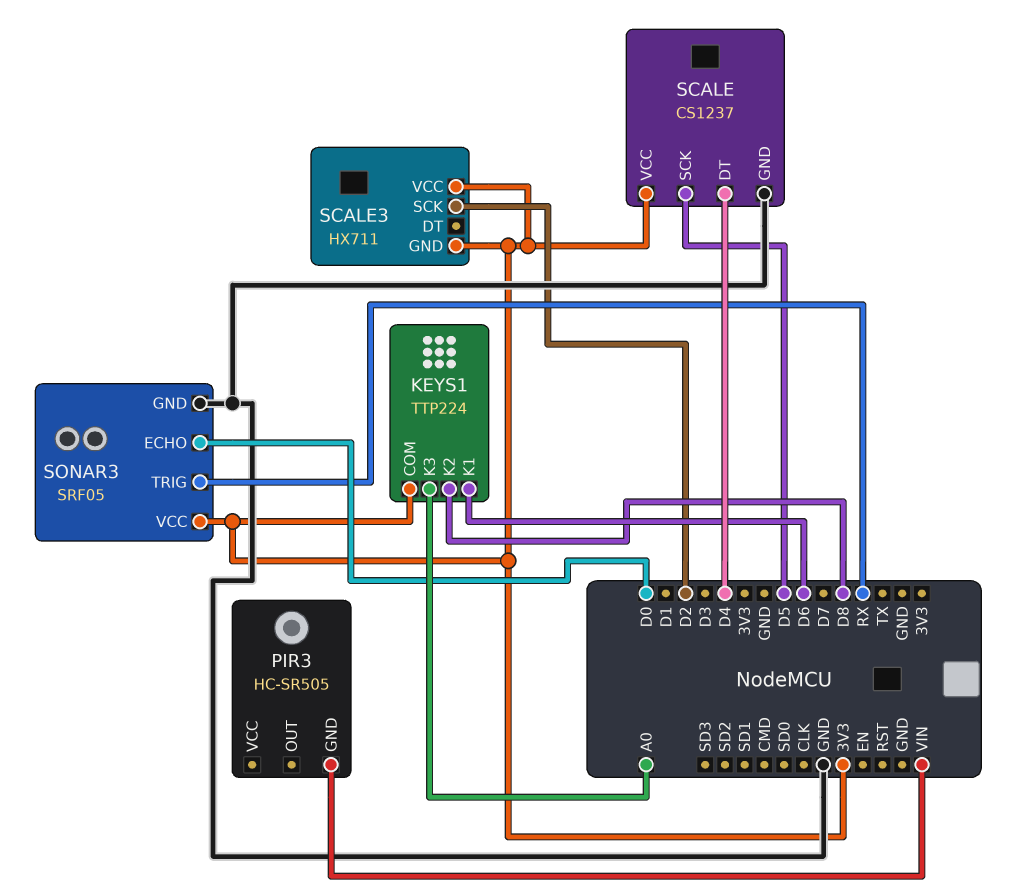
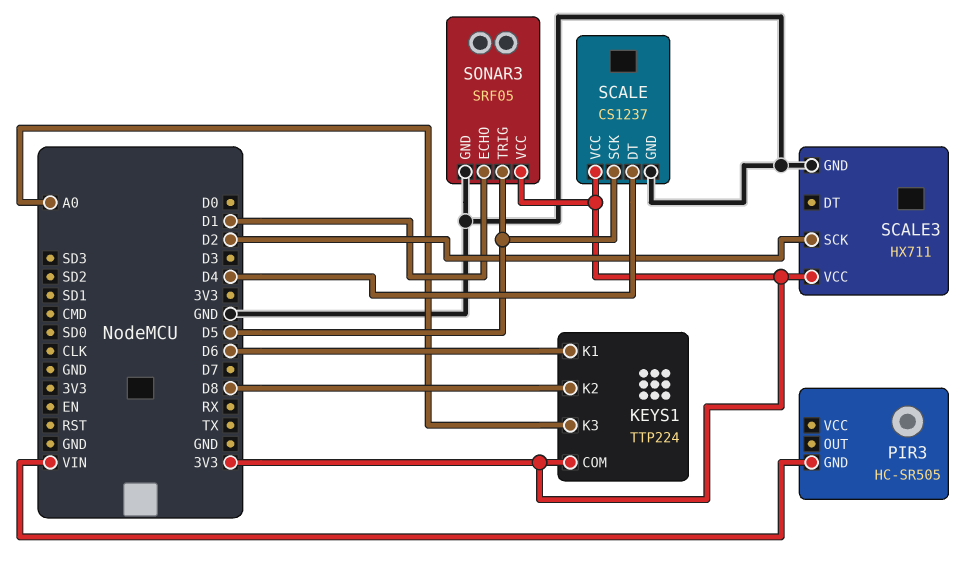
SCALE3 pin GND: 3V3 -> GND
SONAR3 pin ECHO: D0 -> D1
SONAR3 pin TRIG: RX -> D5

